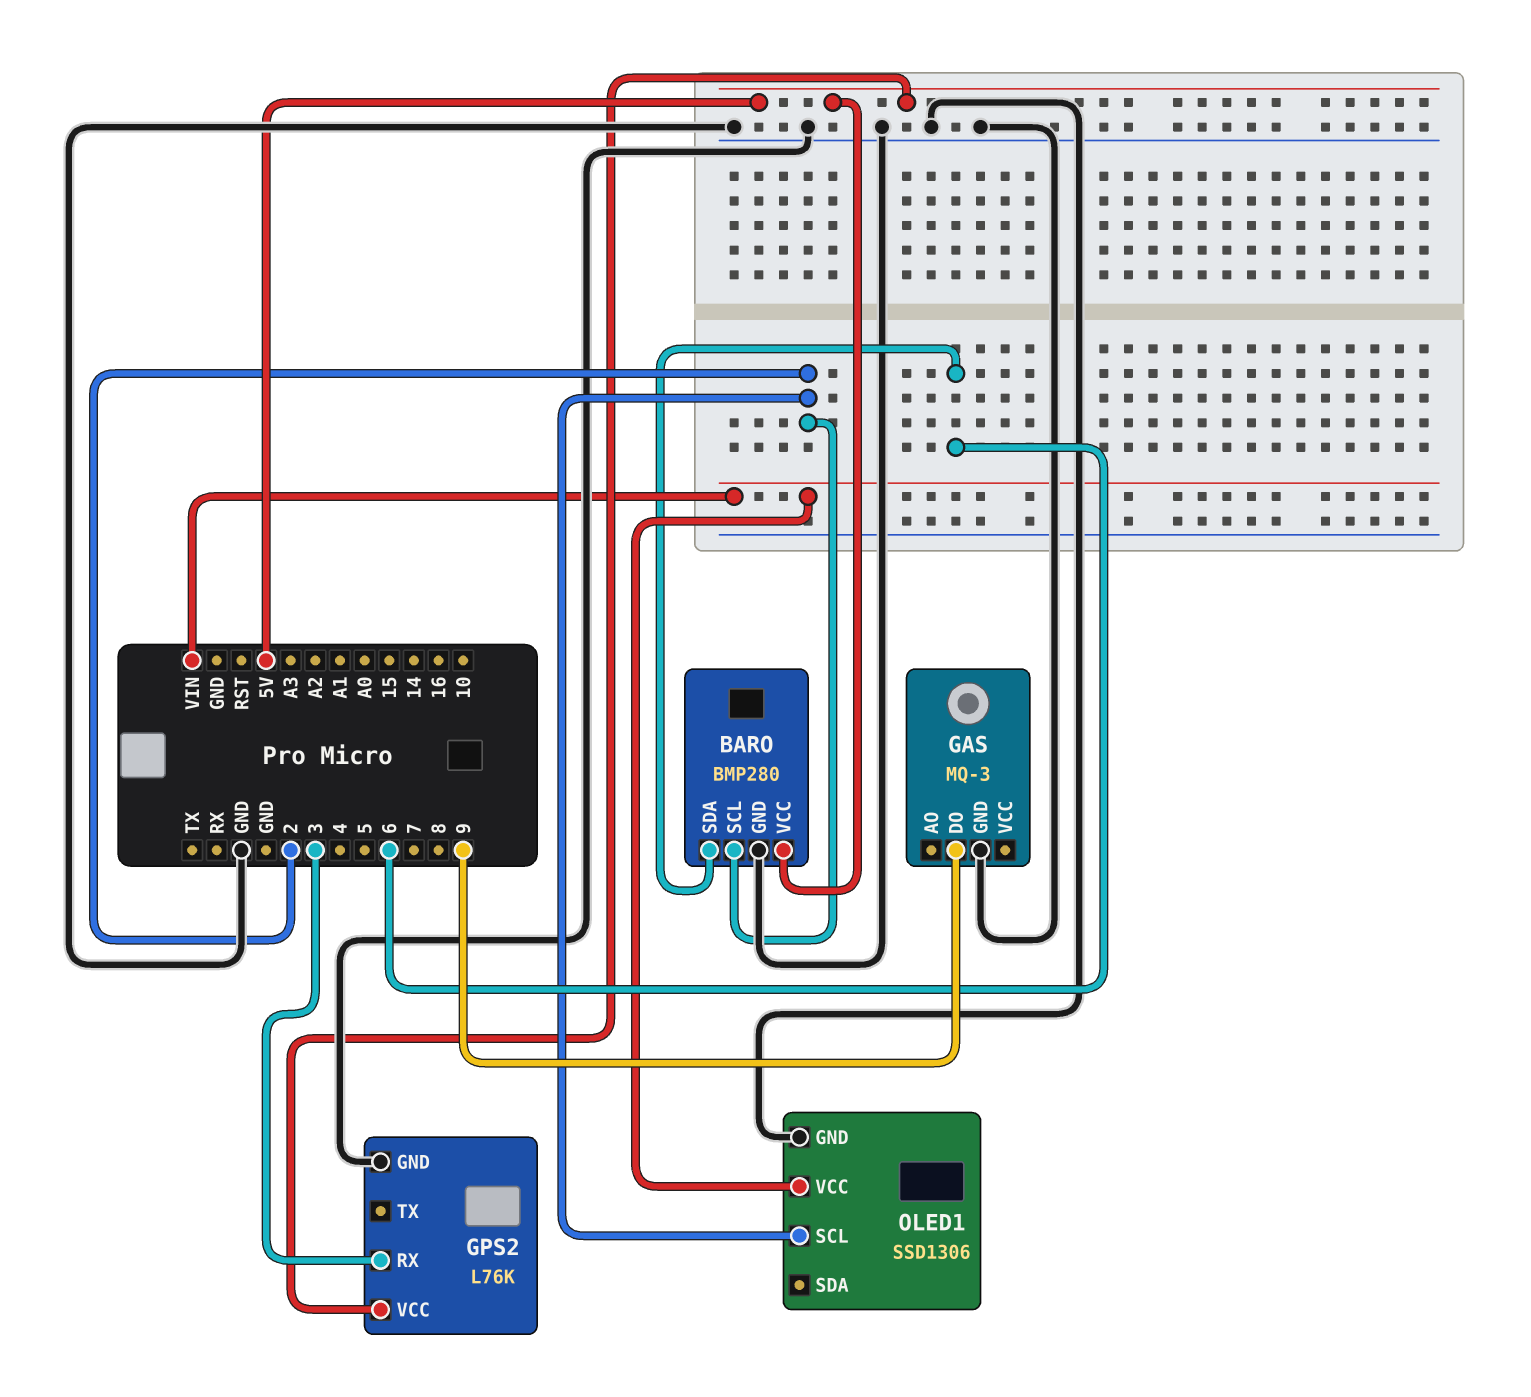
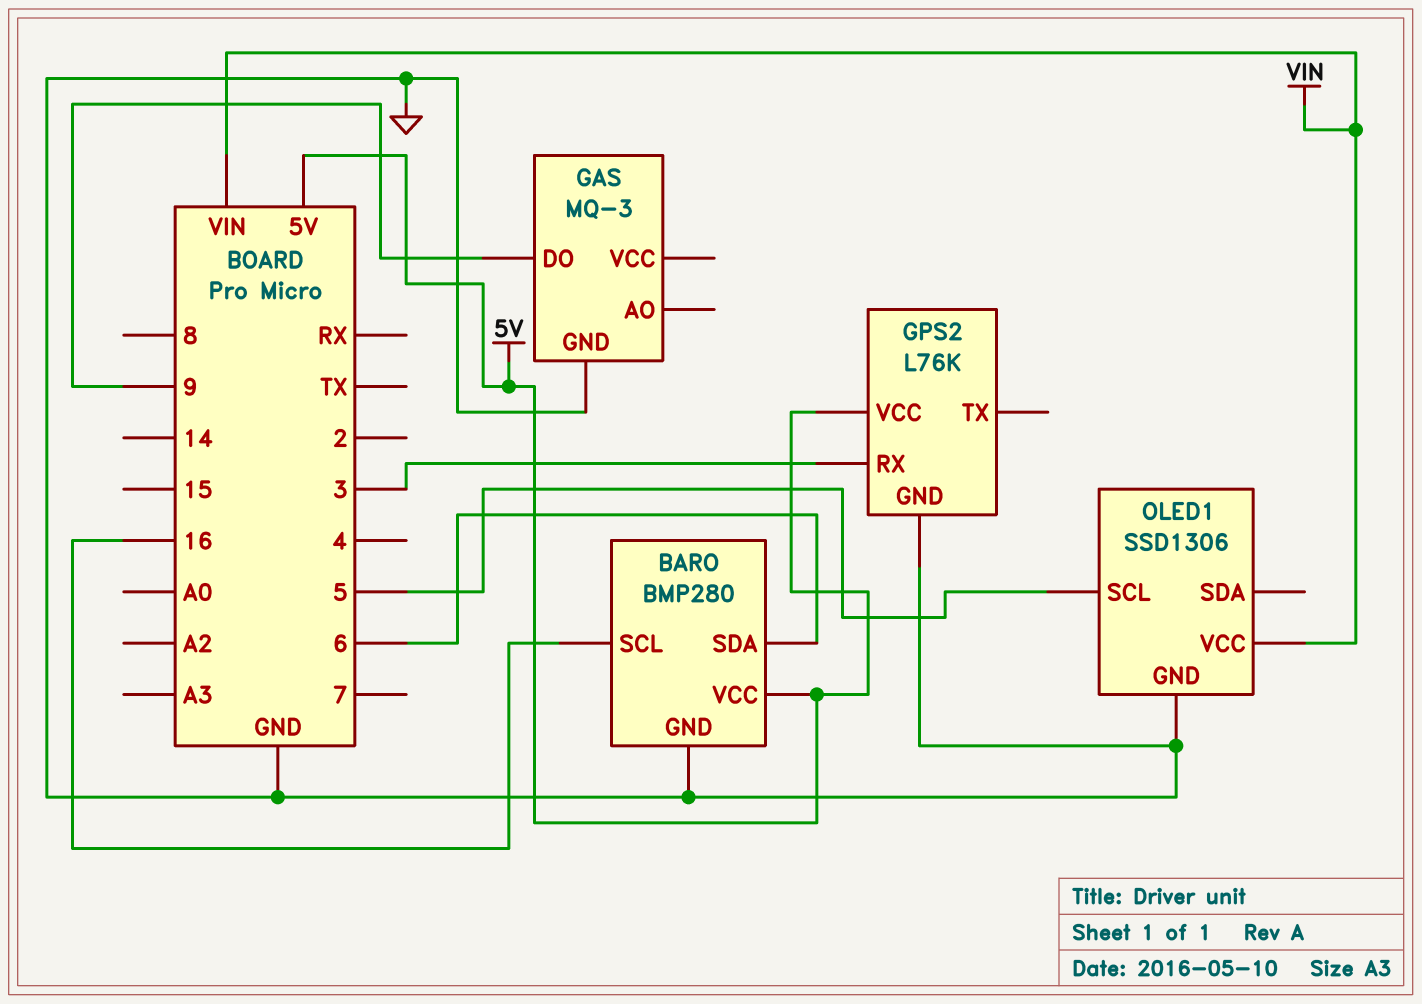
BARO pin SCL: 2 -> 16
OLED1 pin SCL: 2 -> 5

